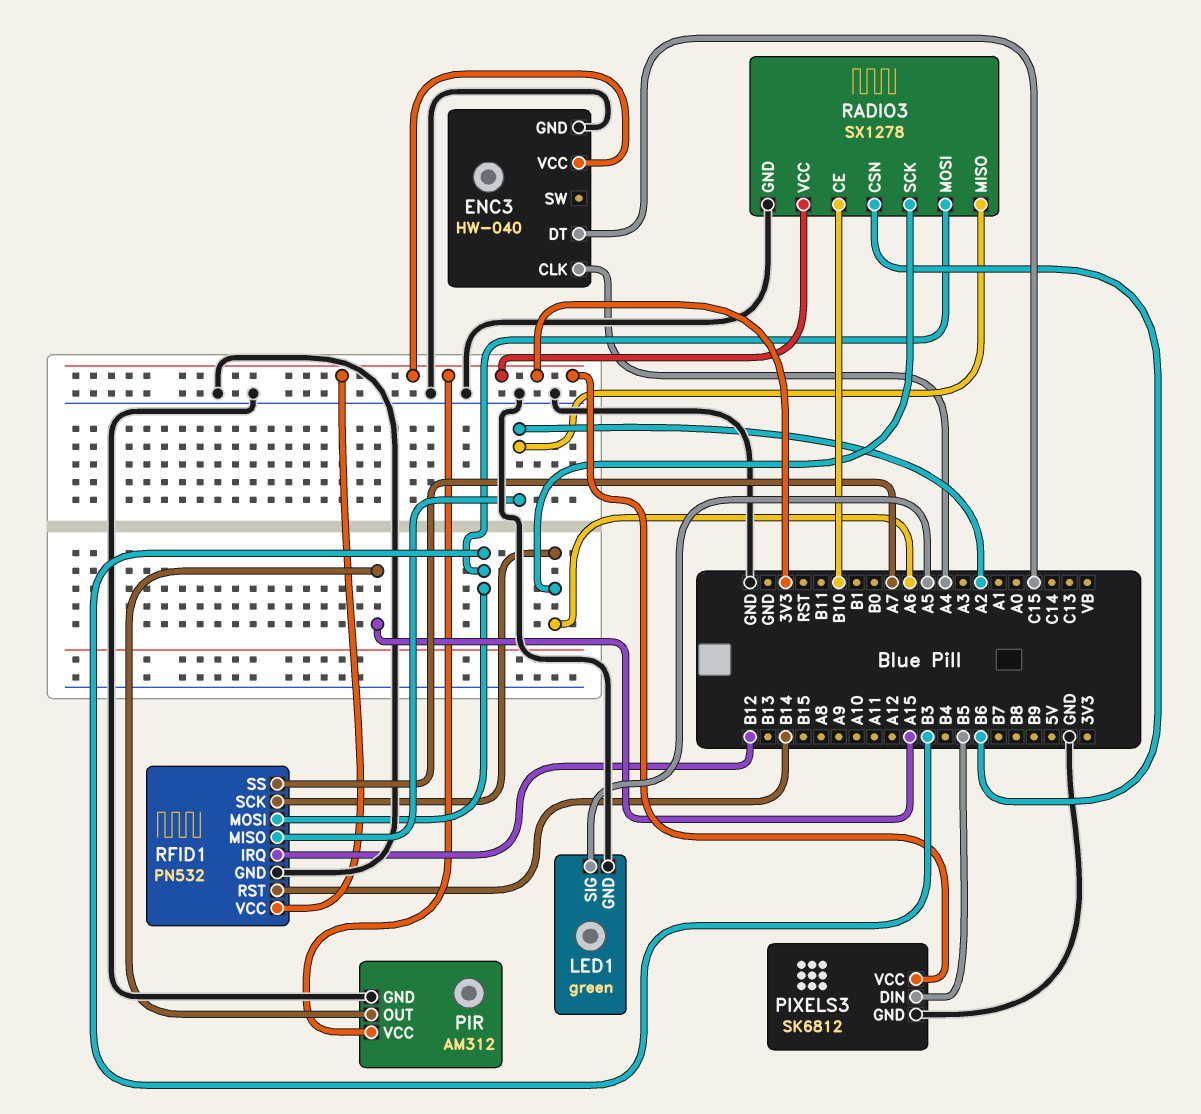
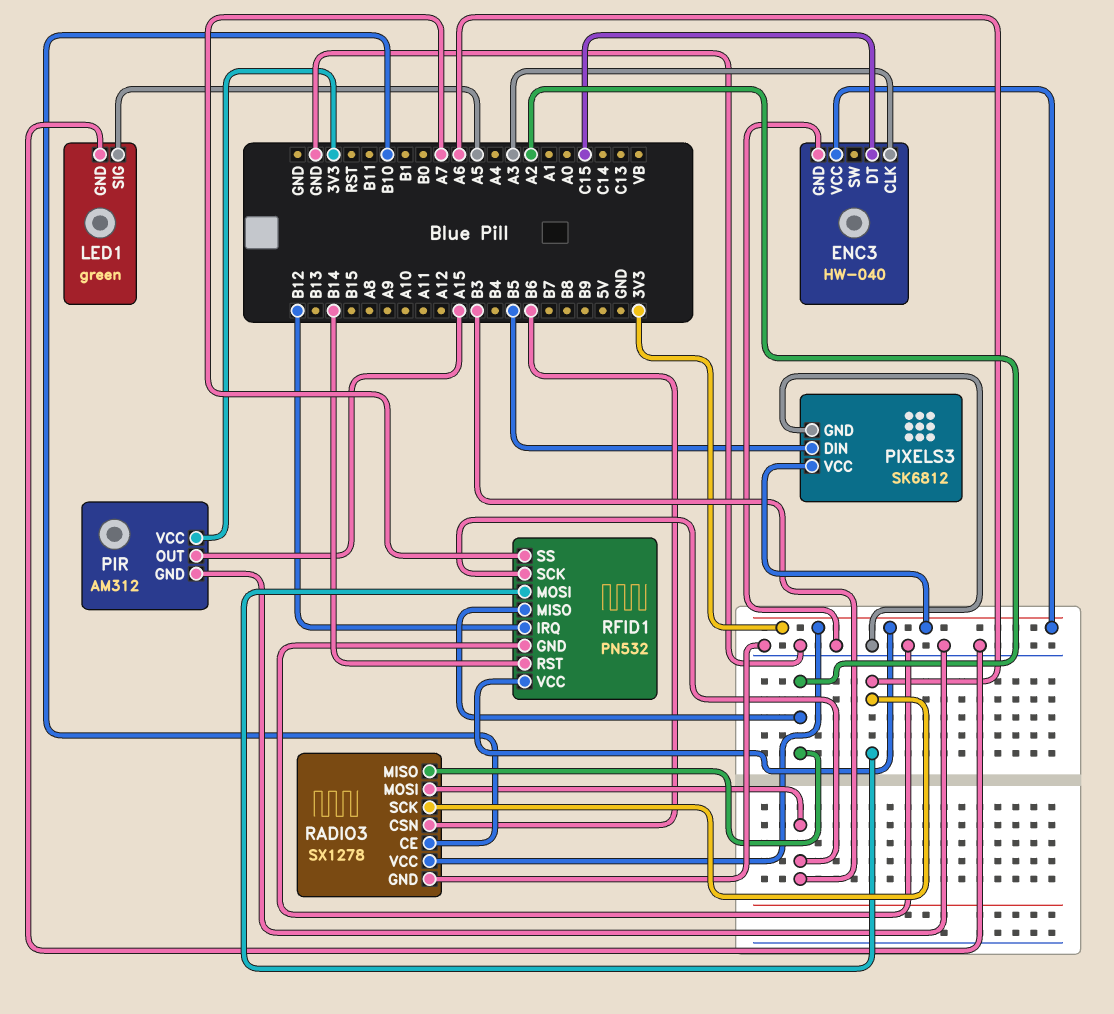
ENC3 pin CLK: A4 -> A3
RFID1 pin MOSI: B3 -> A6
RFID1 pin SCK: A6 -> B3

